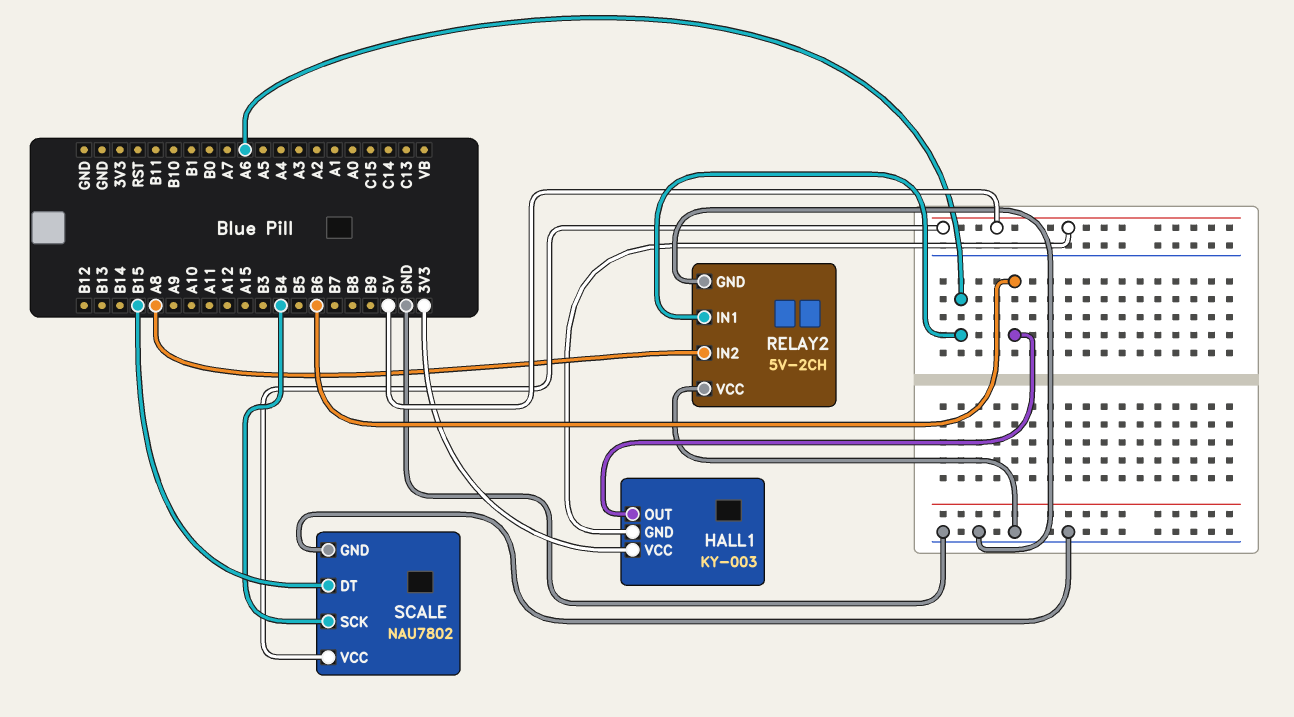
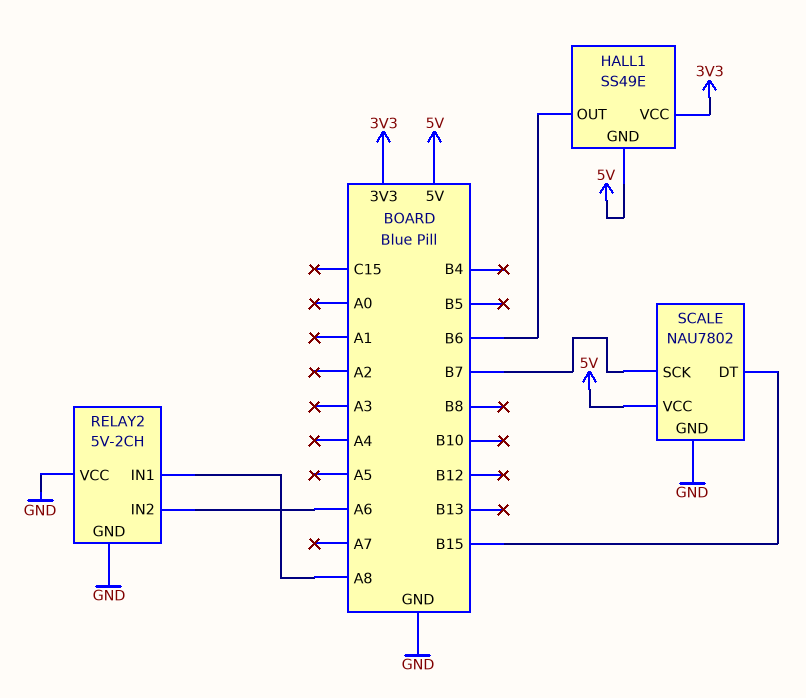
HALL1: KY-003 -> SS49E
RELAY2 pin IN1: A6 -> A8
RELAY2 pin IN2: A8 -> A6
SCALE pin SCK: B4 -> B7

